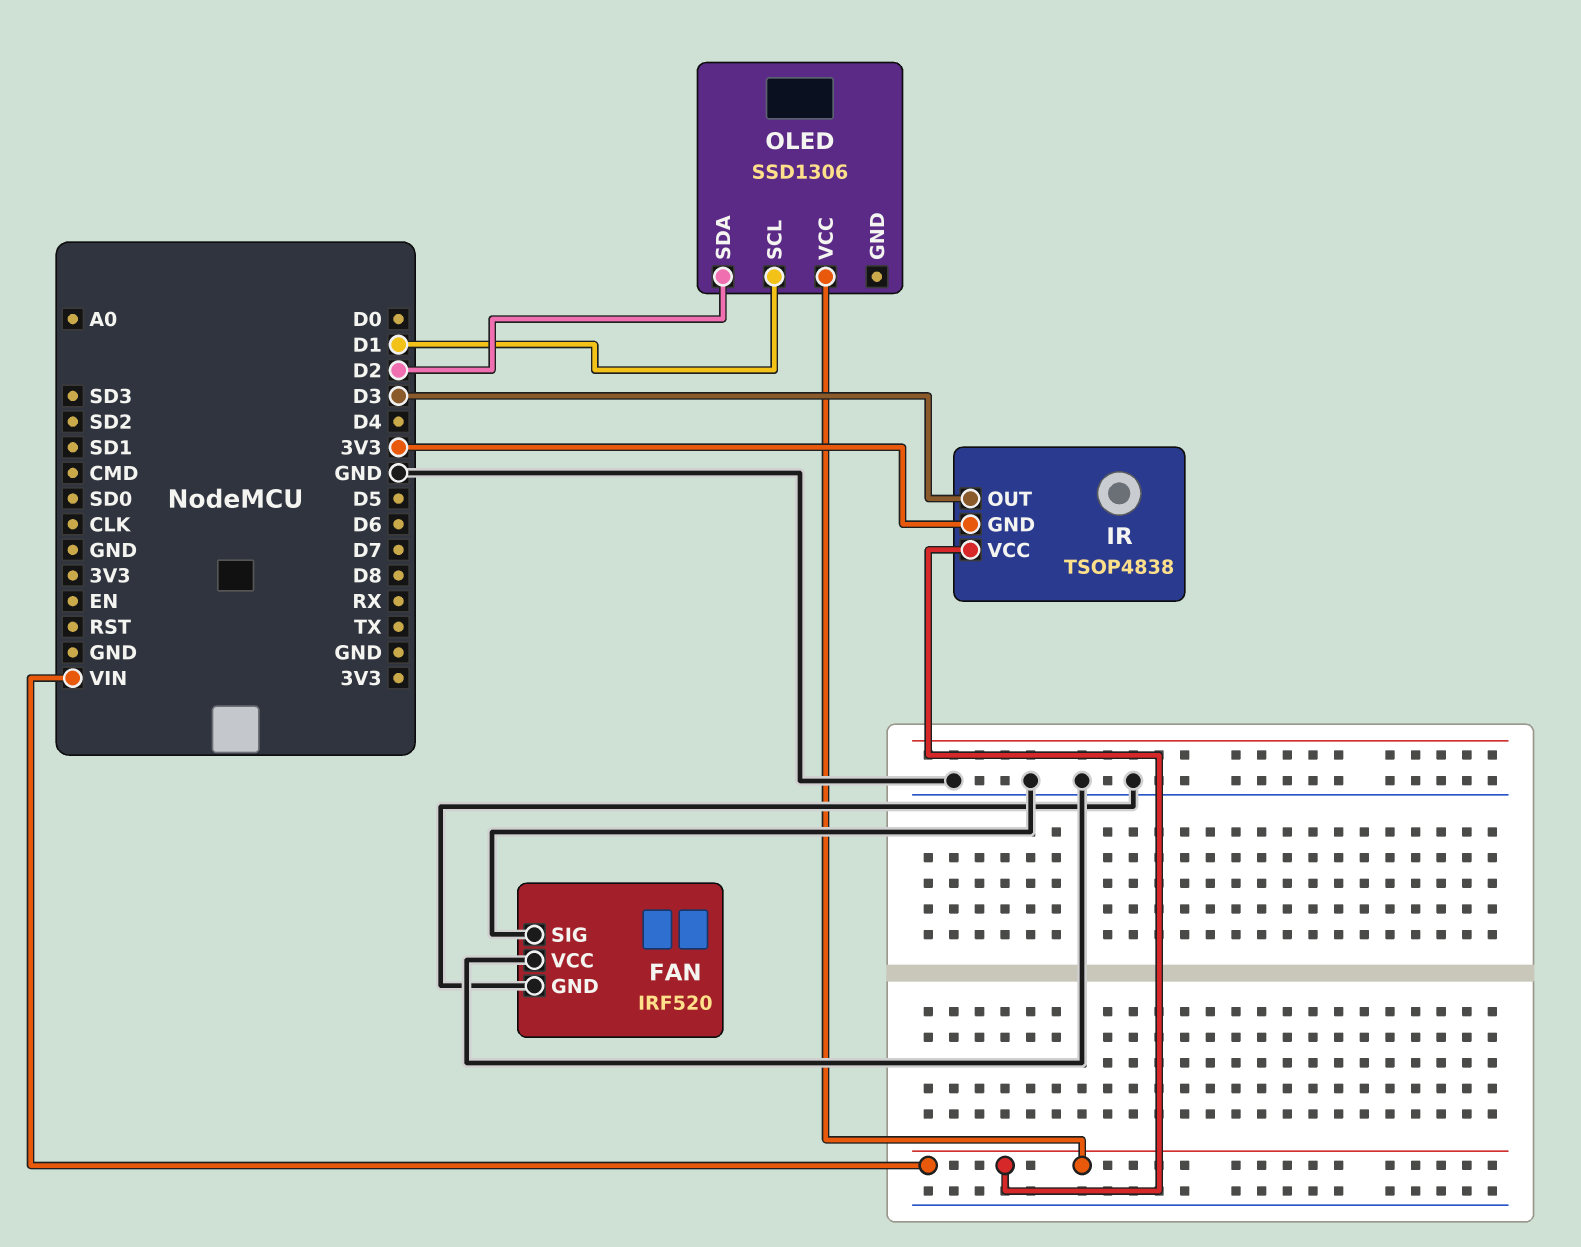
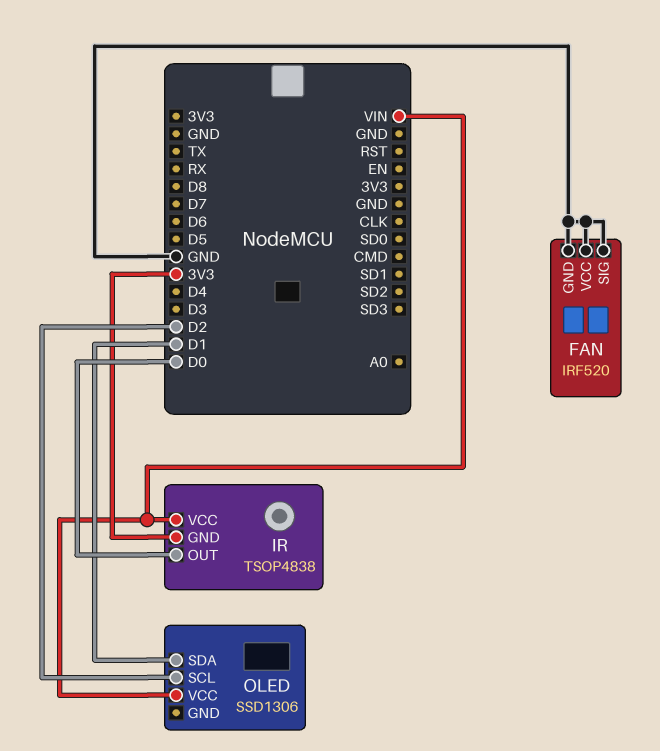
IR pin OUT: D3 -> D0
OLED pin SCL: D1 -> D2
OLED pin SDA: D2 -> D1

